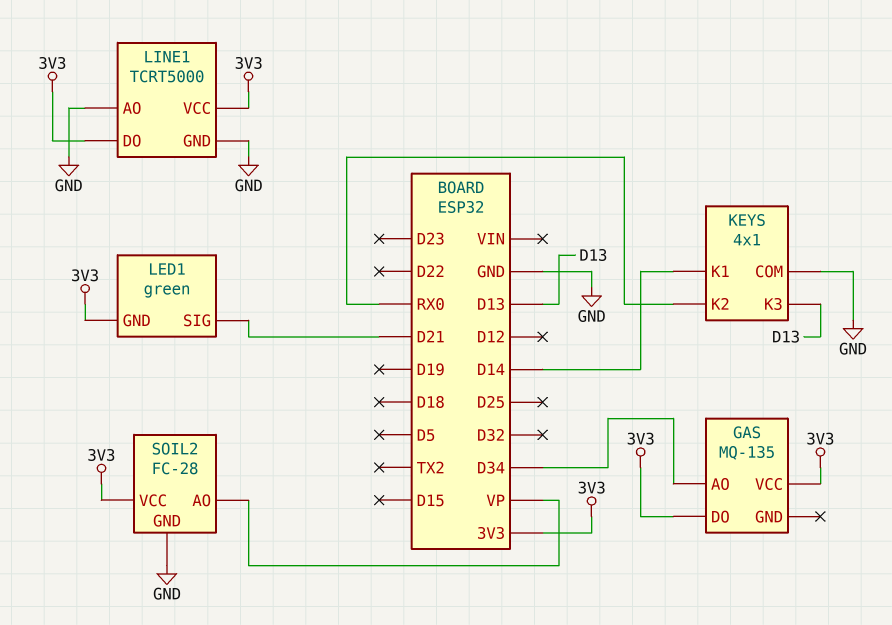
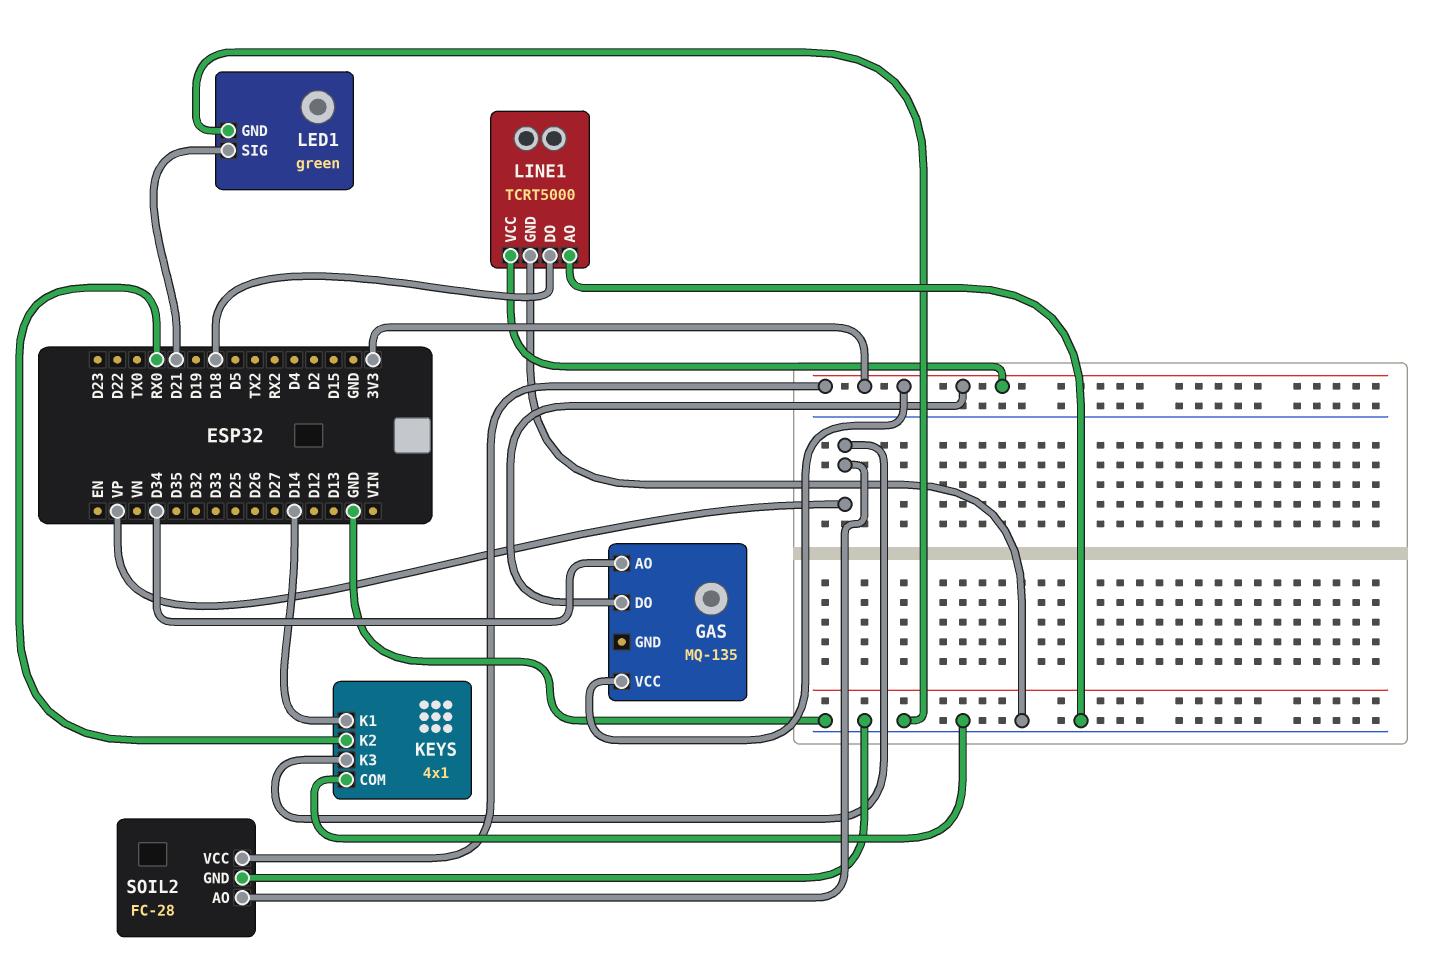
KEYS pin K3: D13 -> VP
LED1 pin GND: 3V3 -> GND
LINE1 pin DO: 3V3 -> D18

